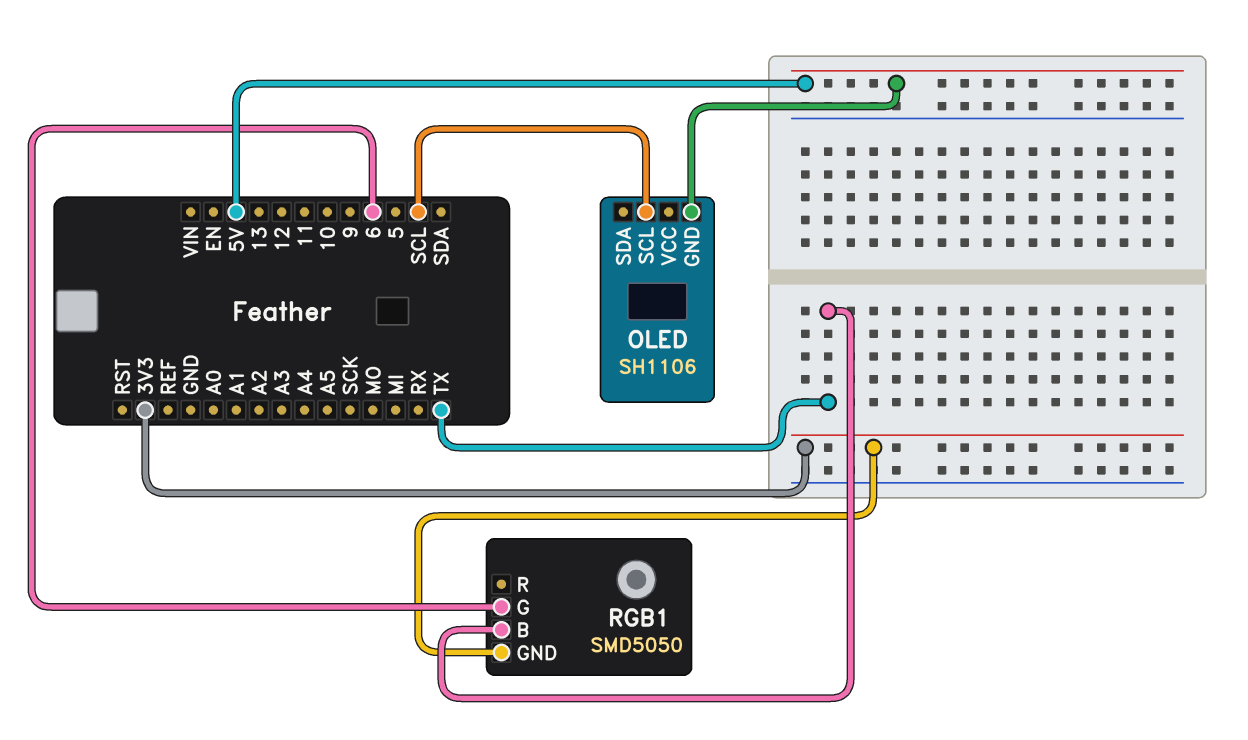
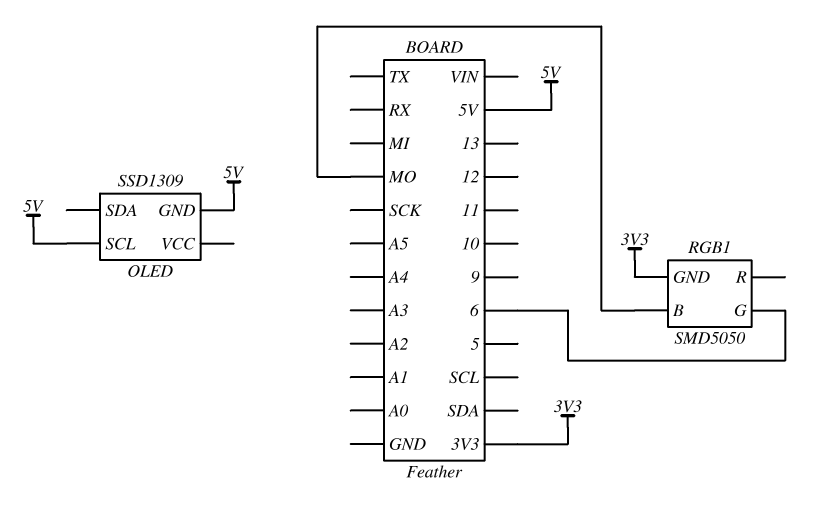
OLED: SH1106 -> SSD1309
OLED pin SCL: SCL -> 5V
RGB1 pin B: TX -> MO

